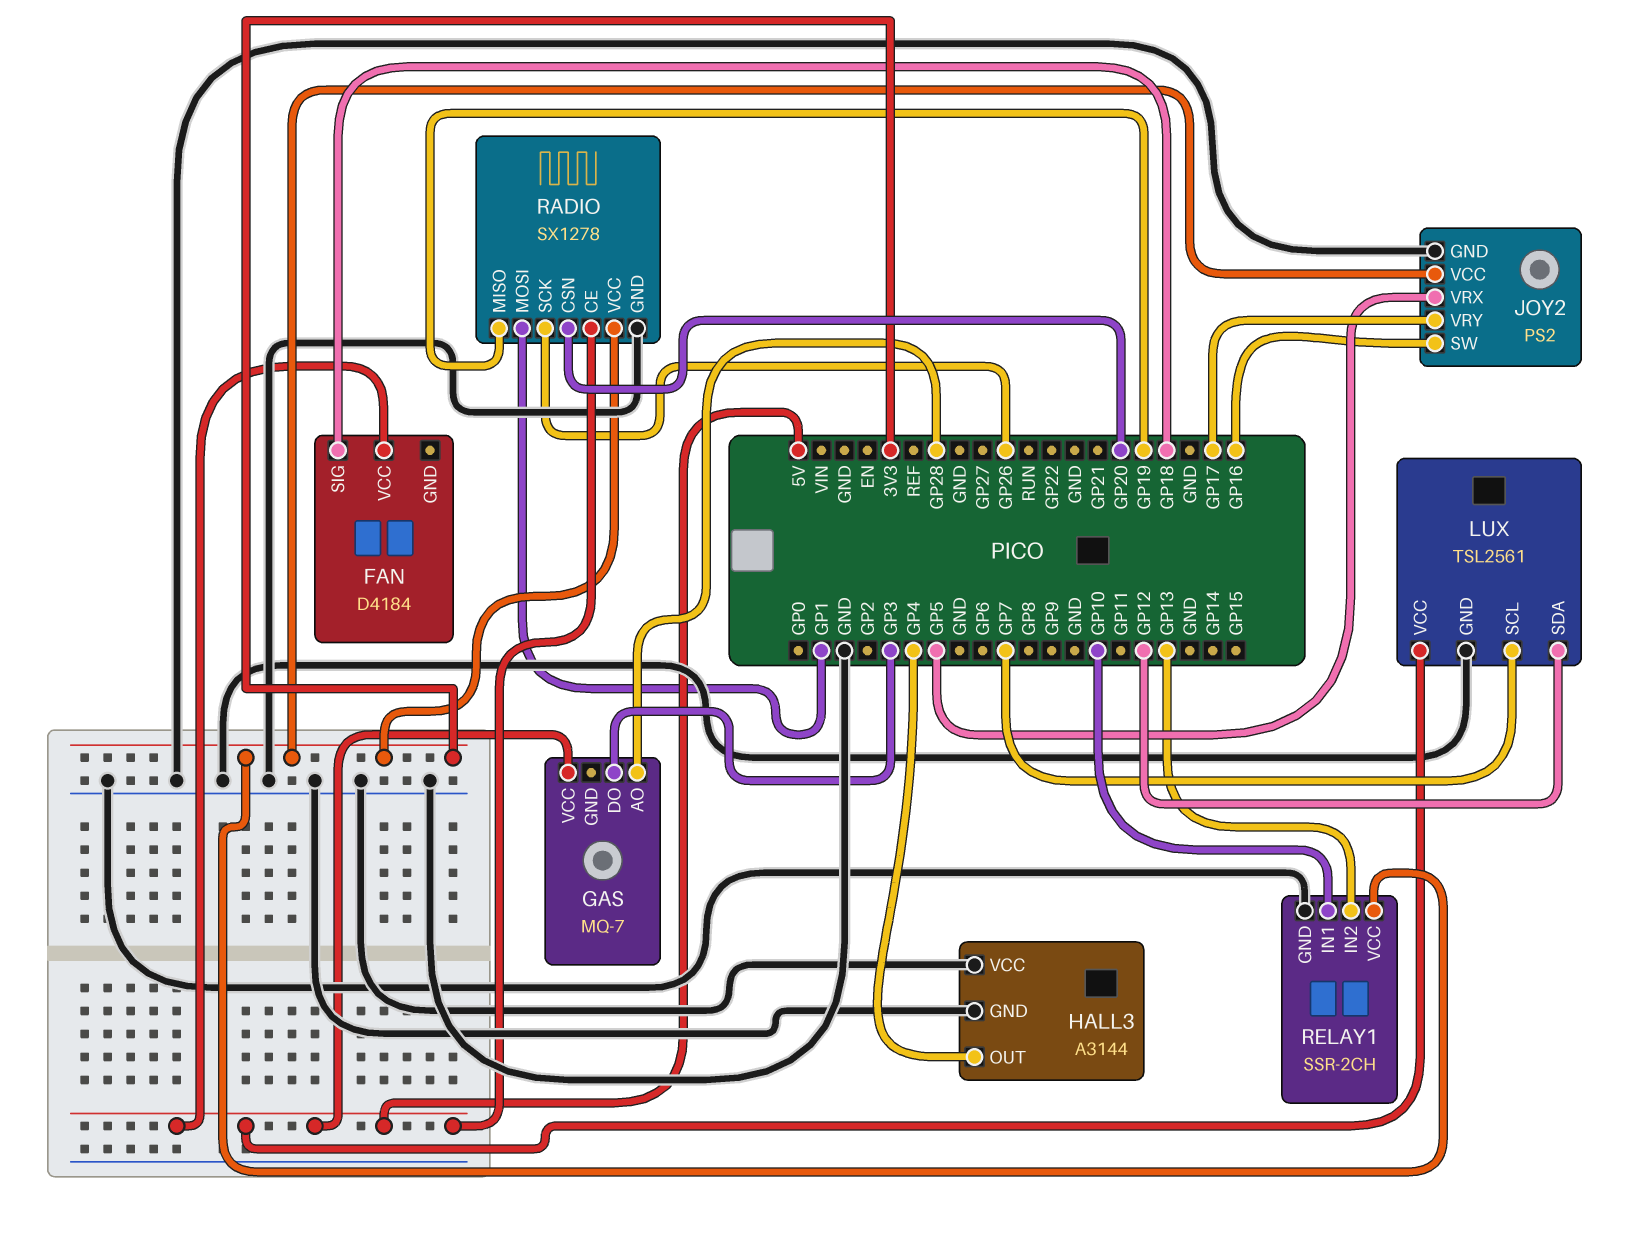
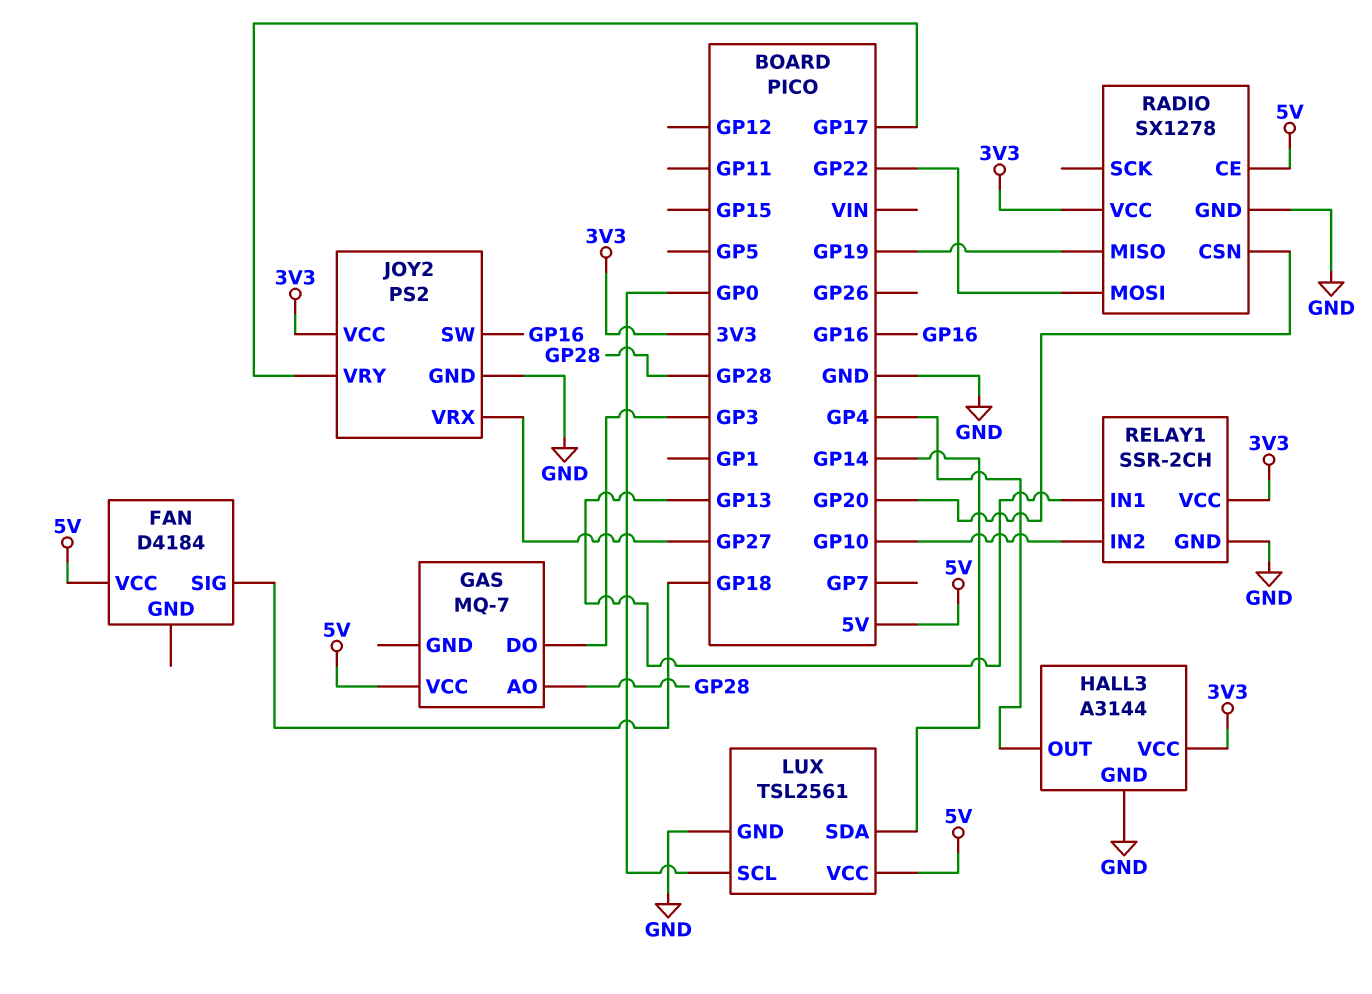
HALL3 pin VCC: GND -> 3V3
JOY2 pin VRX: GP5 -> GP27
LUX pin SCL: GP7 -> GP0
LUX pin SDA: GP12 -> GP14
RADIO pin MOSI: GP1 -> GP22
RADIO pin SCK: GP26 -> none
RELAY1 pin IN1: GP10 -> GP13
RELAY1 pin IN2: GP13 -> GP10

